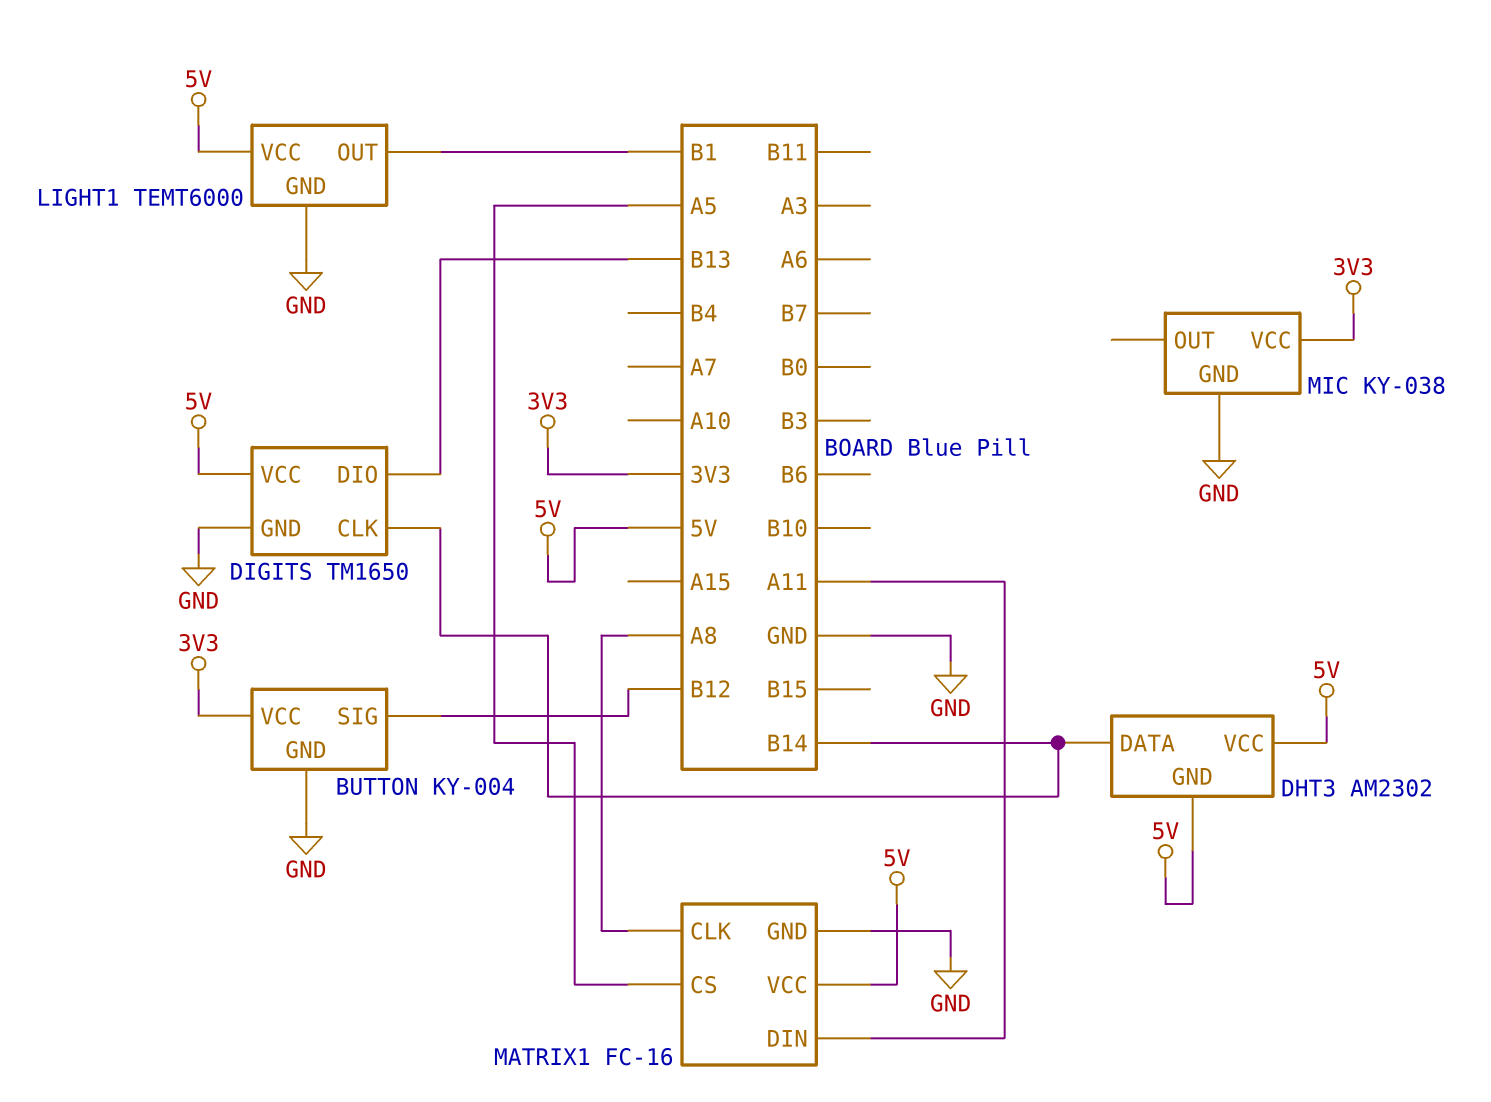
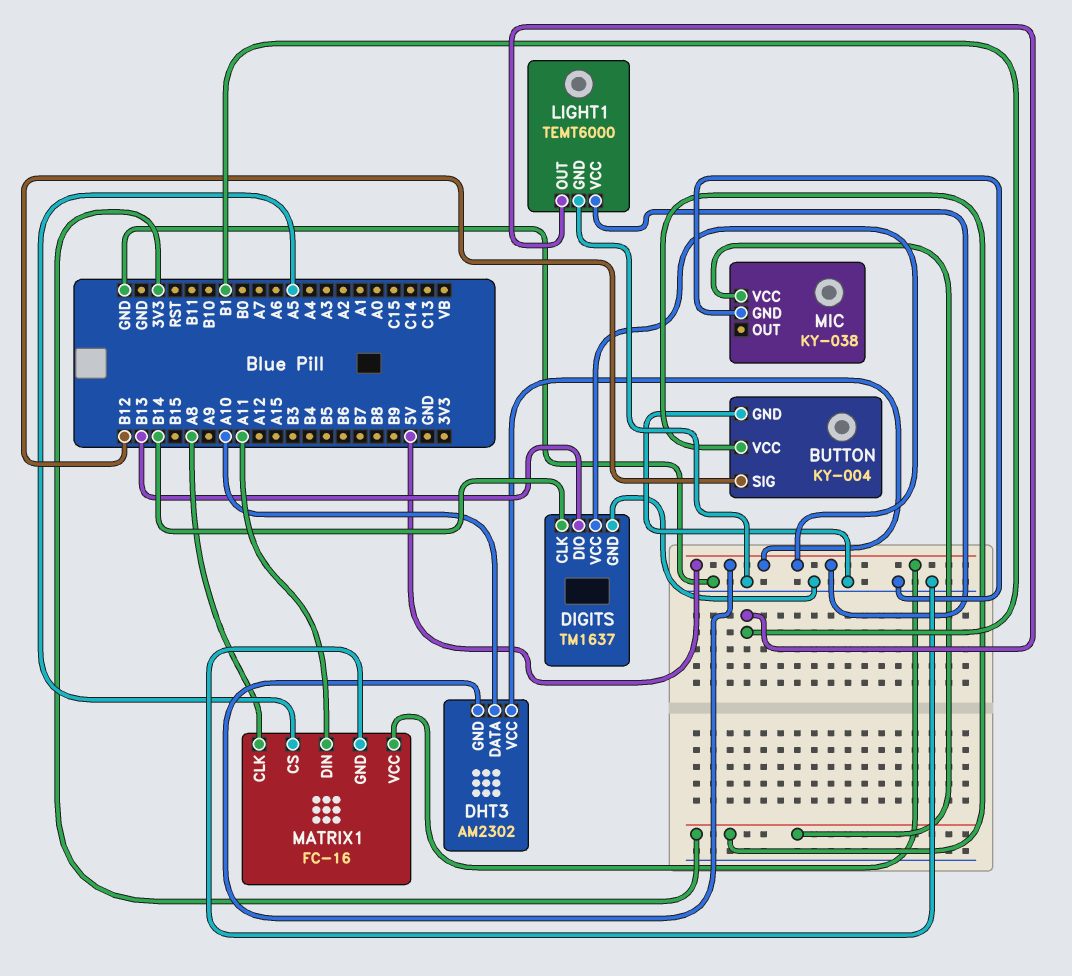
DHT3 pin DATA: B14 -> A10
DIGITS: TM1650 -> TM1637

